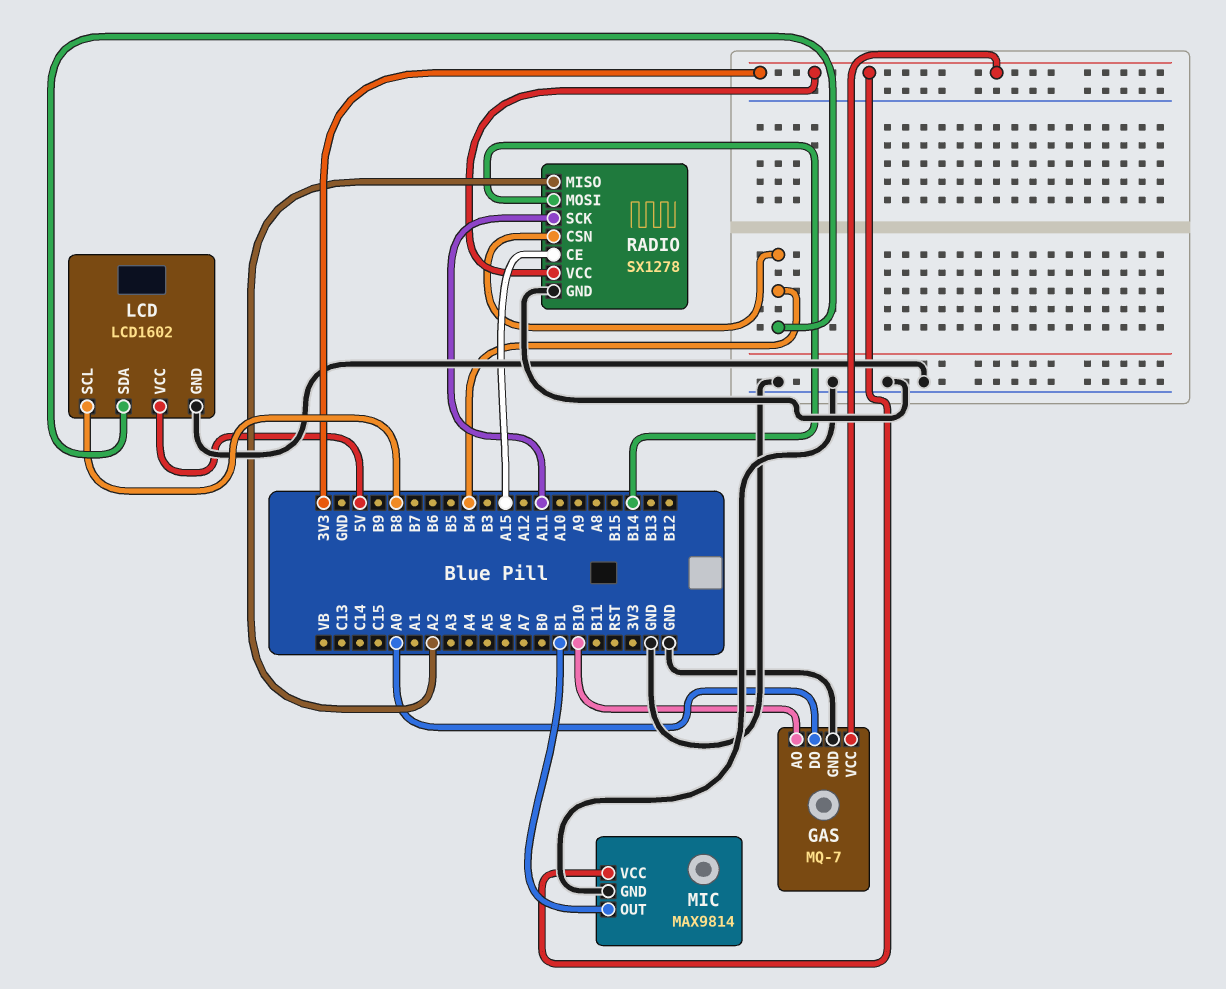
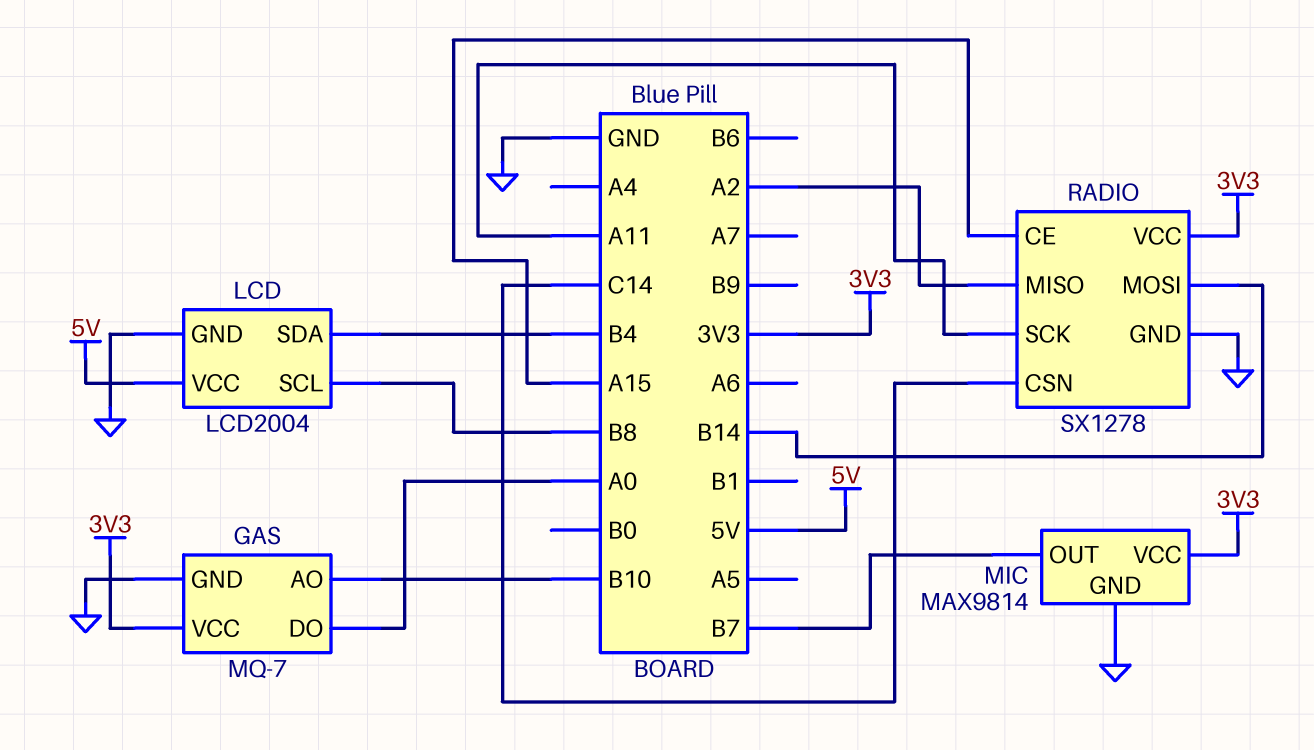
LCD: LCD1602 -> LCD2004
MIC pin OUT: B1 -> B7
RADIO pin CSN: B4 -> C14

